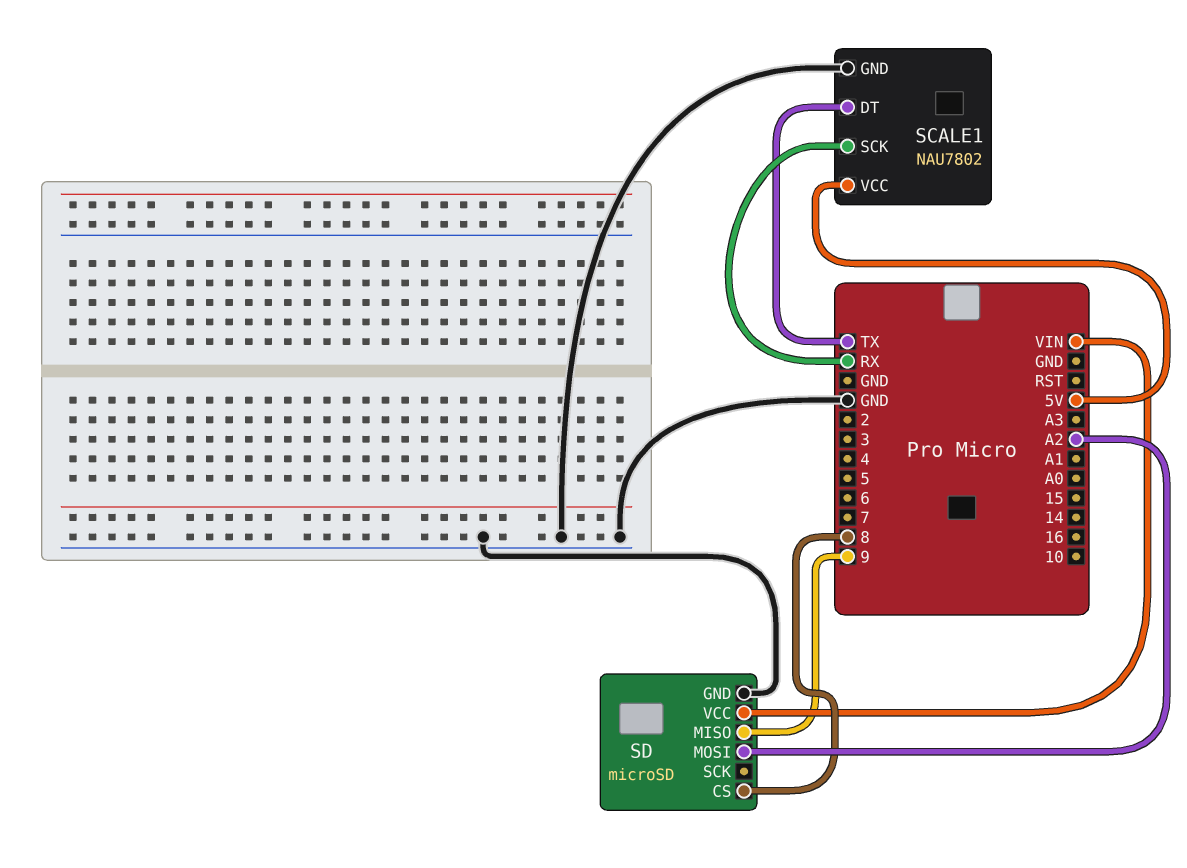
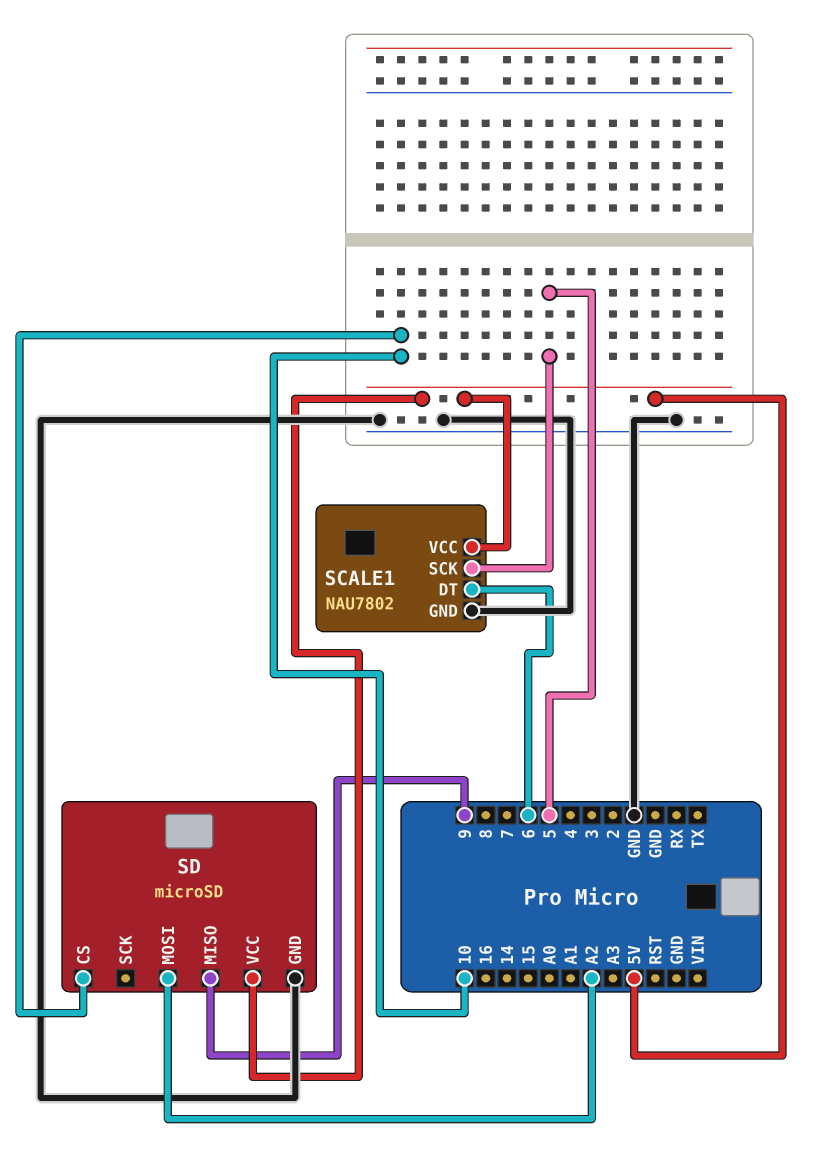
SCALE1 pin DT: TX -> 6
SCALE1 pin SCK: RX -> 5
SD pin CS: 8 -> 10
SD pin VCC: VIN -> 5V

